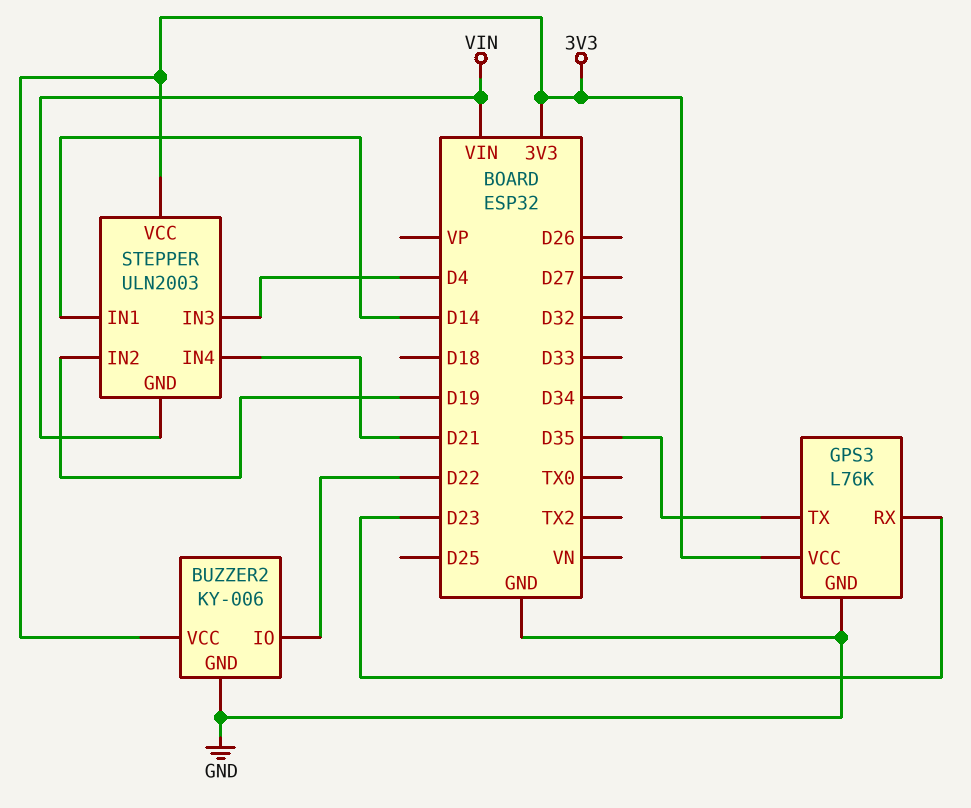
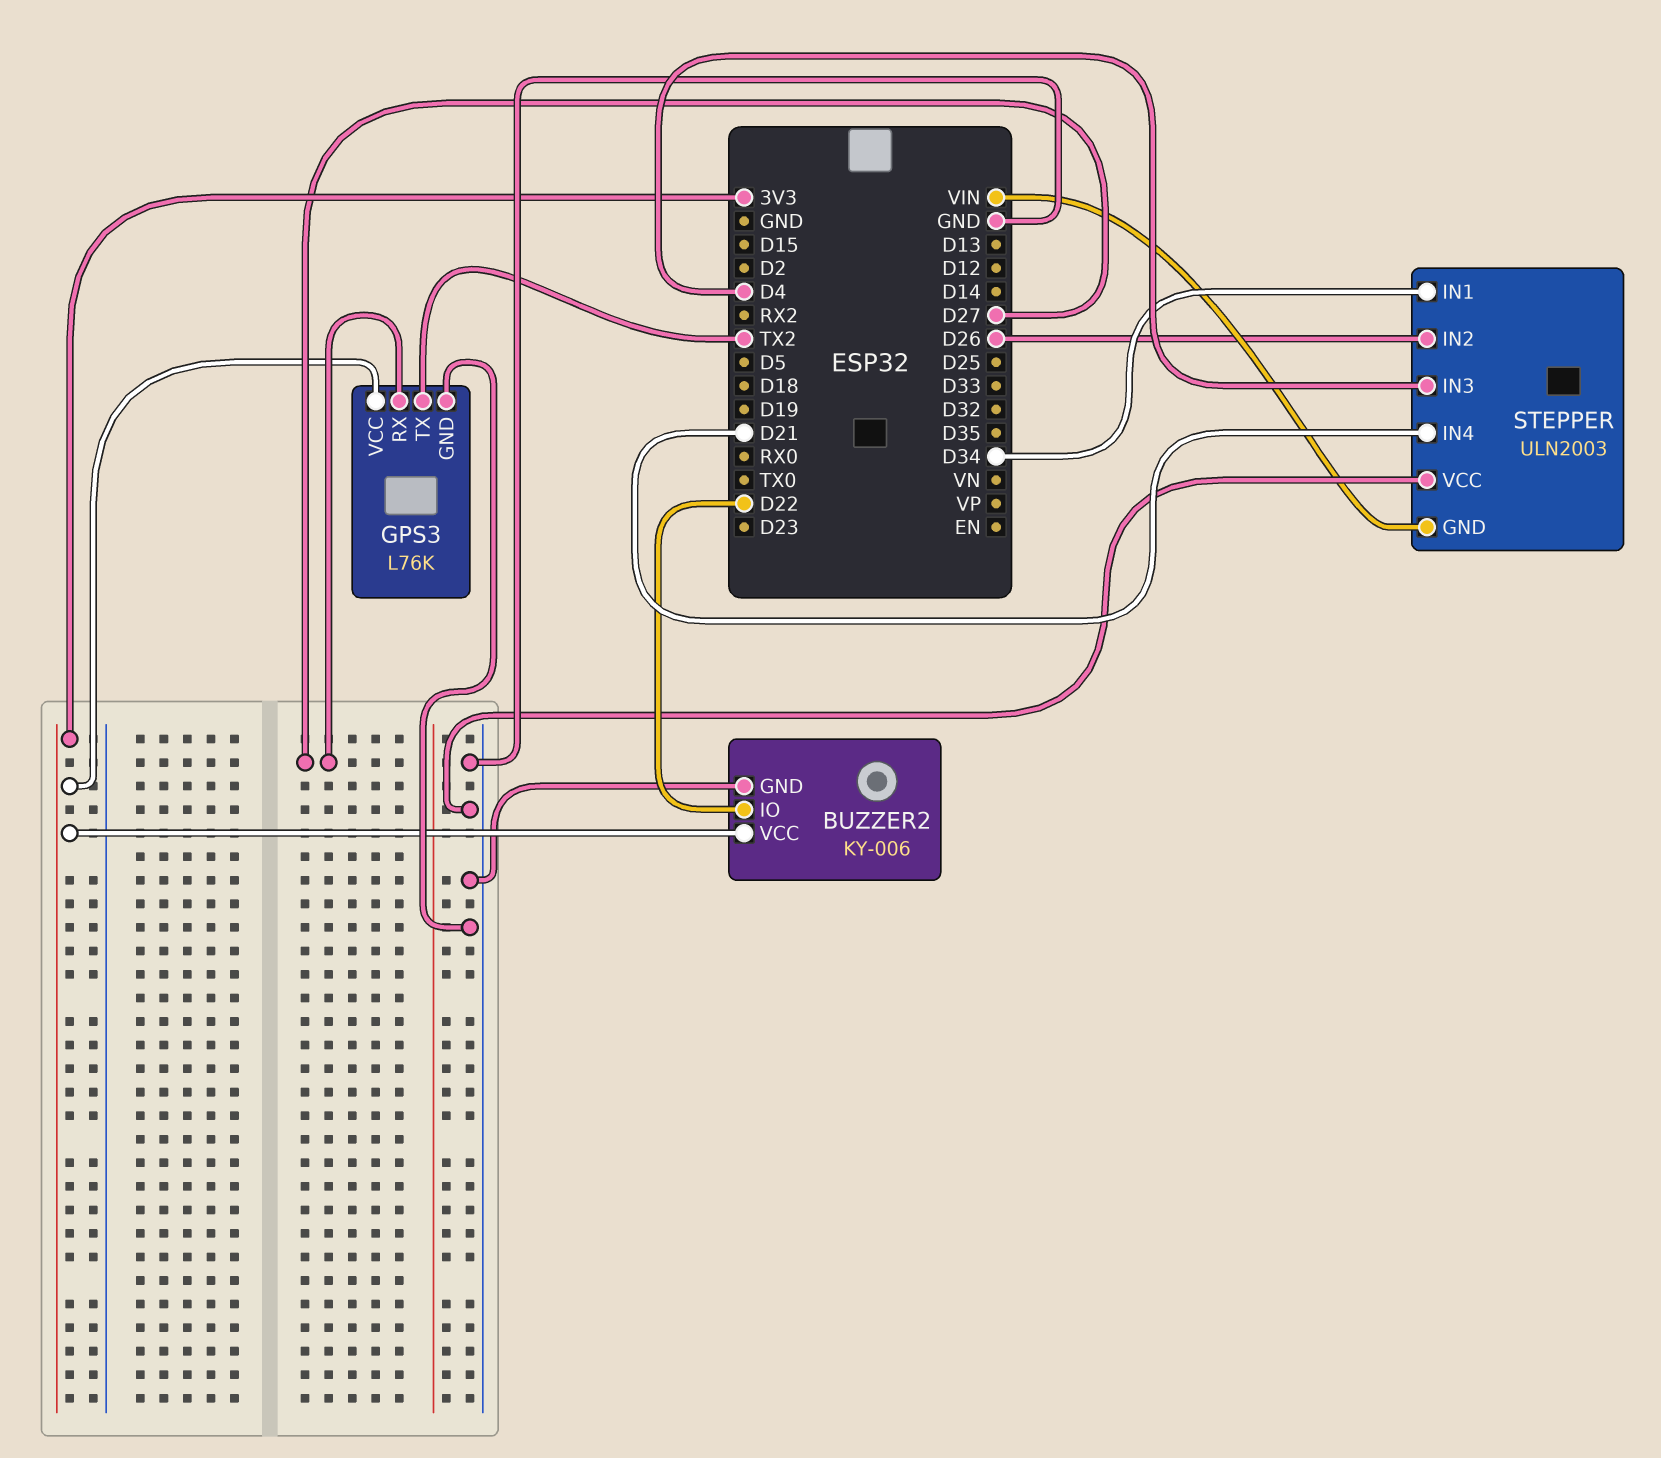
GPS3 pin RX: D23 -> D27
GPS3 pin TX: D35 -> TX2
STEPPER pin IN1: D14 -> D34
STEPPER pin IN2: D19 -> D26
STEPPER pin VCC: 3V3 -> GND

